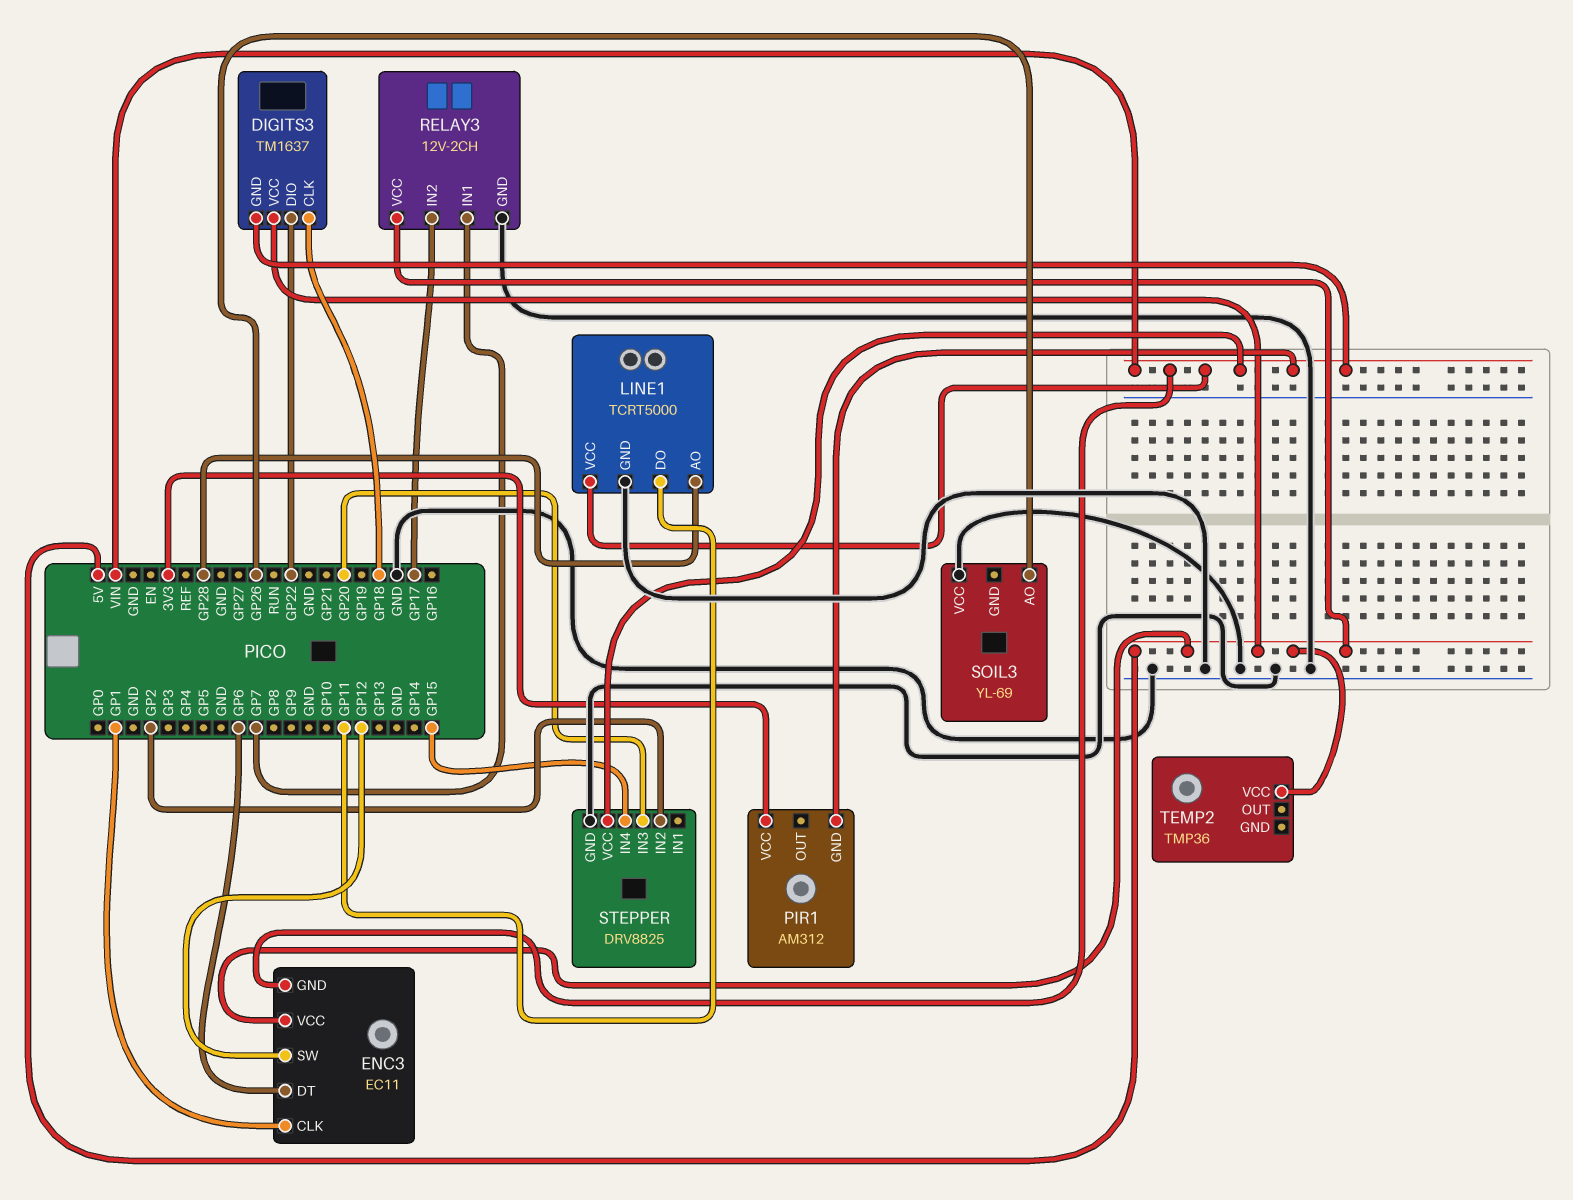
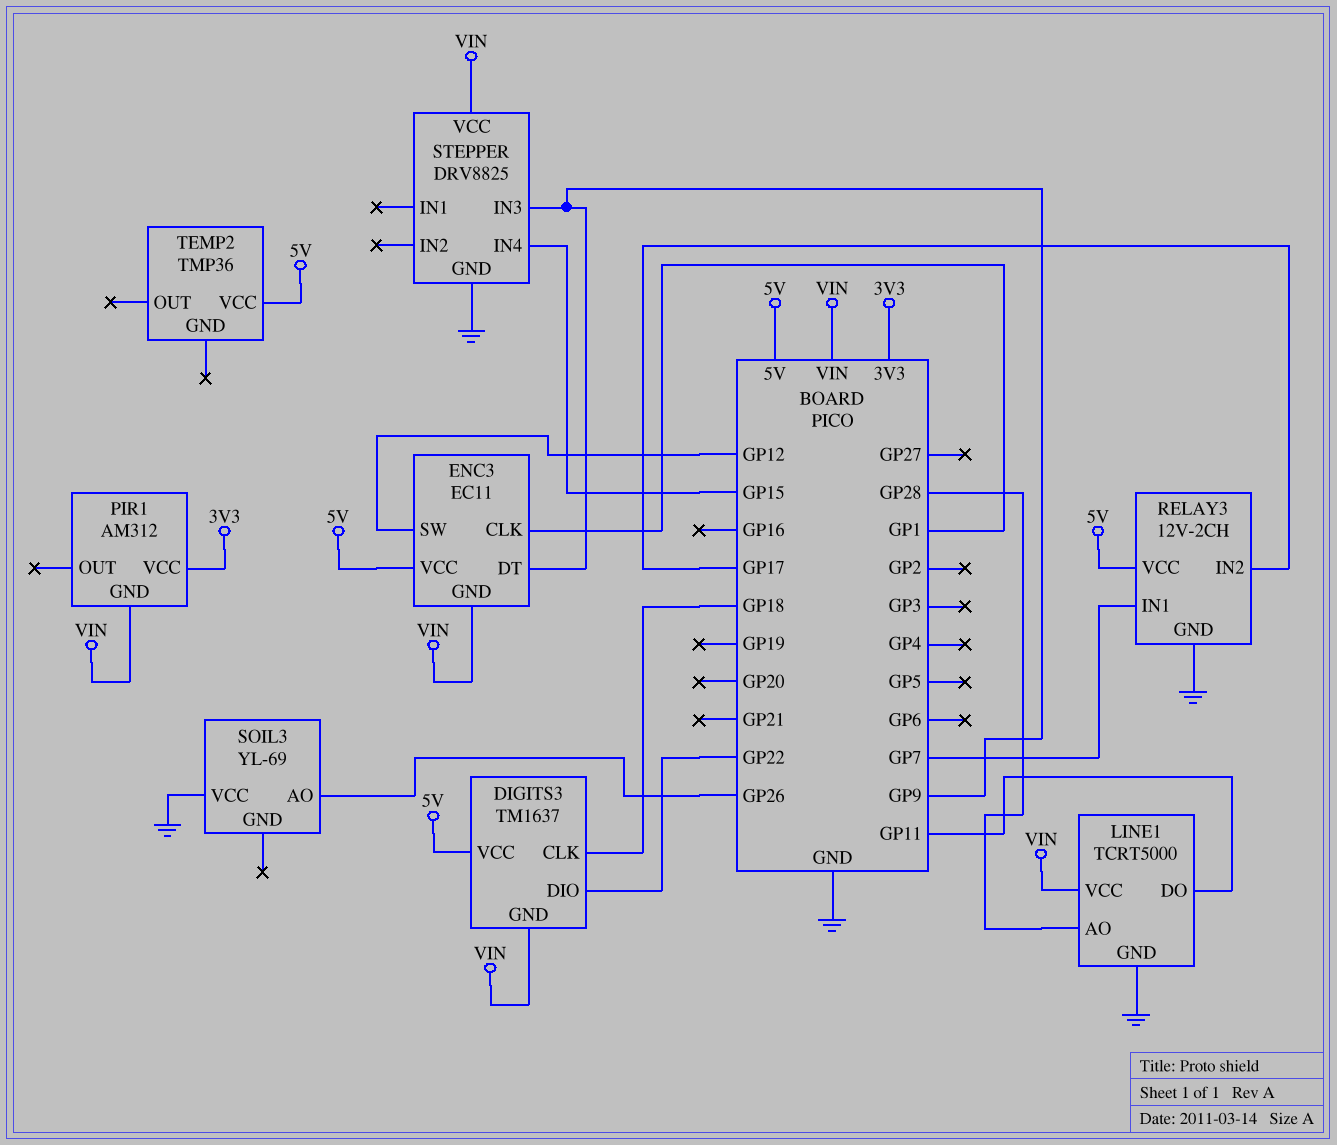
ENC3 pin DT: GP6 -> GP9
STEPPER pin IN2: GP2 -> none
STEPPER pin IN3: GP20 -> GP9

